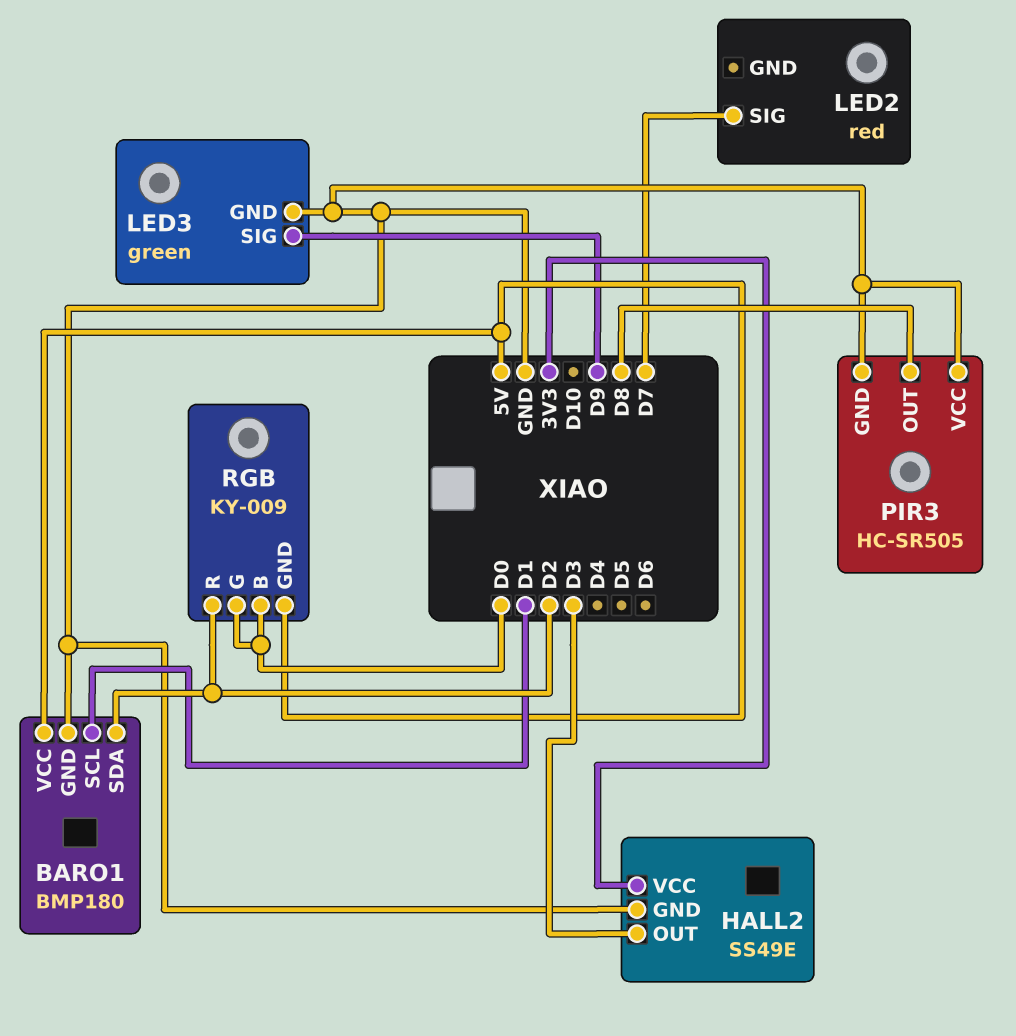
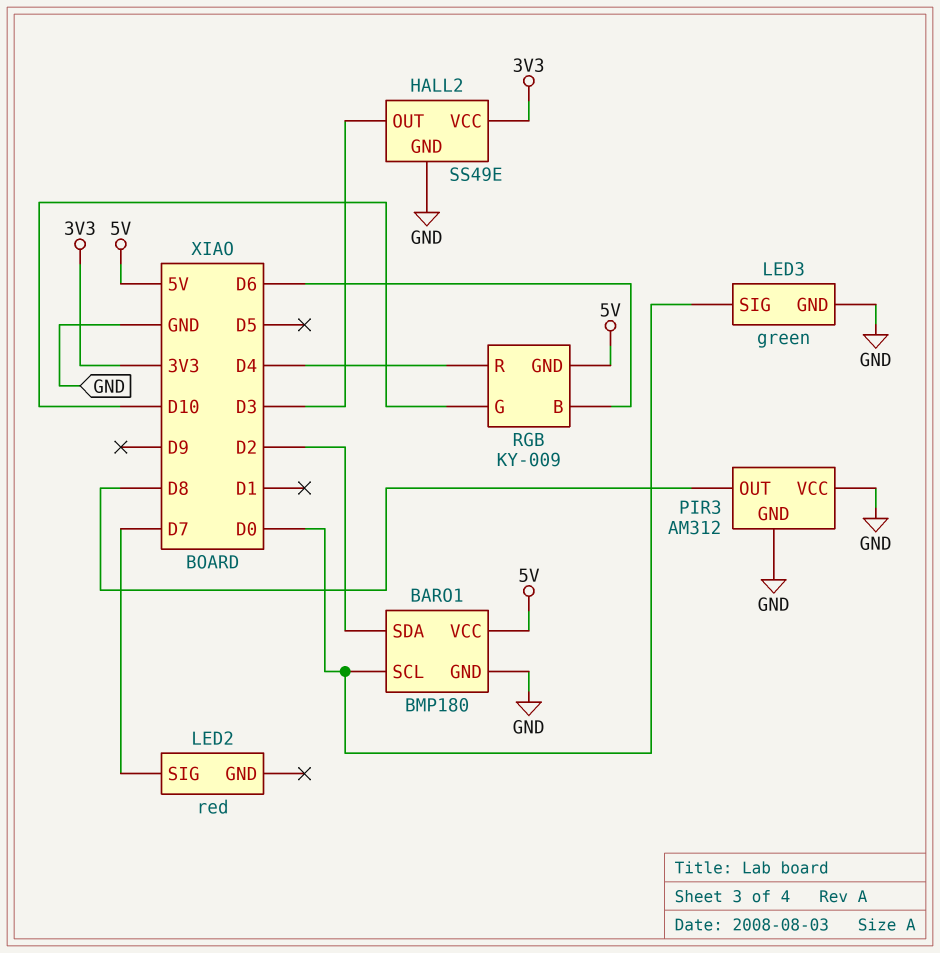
BARO1 pin SCL: D1 -> D0
LED3 pin SIG: D9 -> D0
PIR3: HC-SR505 -> AM312
RGB pin B: D0 -> D6
RGB pin G: D0 -> D10
RGB pin R: D2 -> D4

